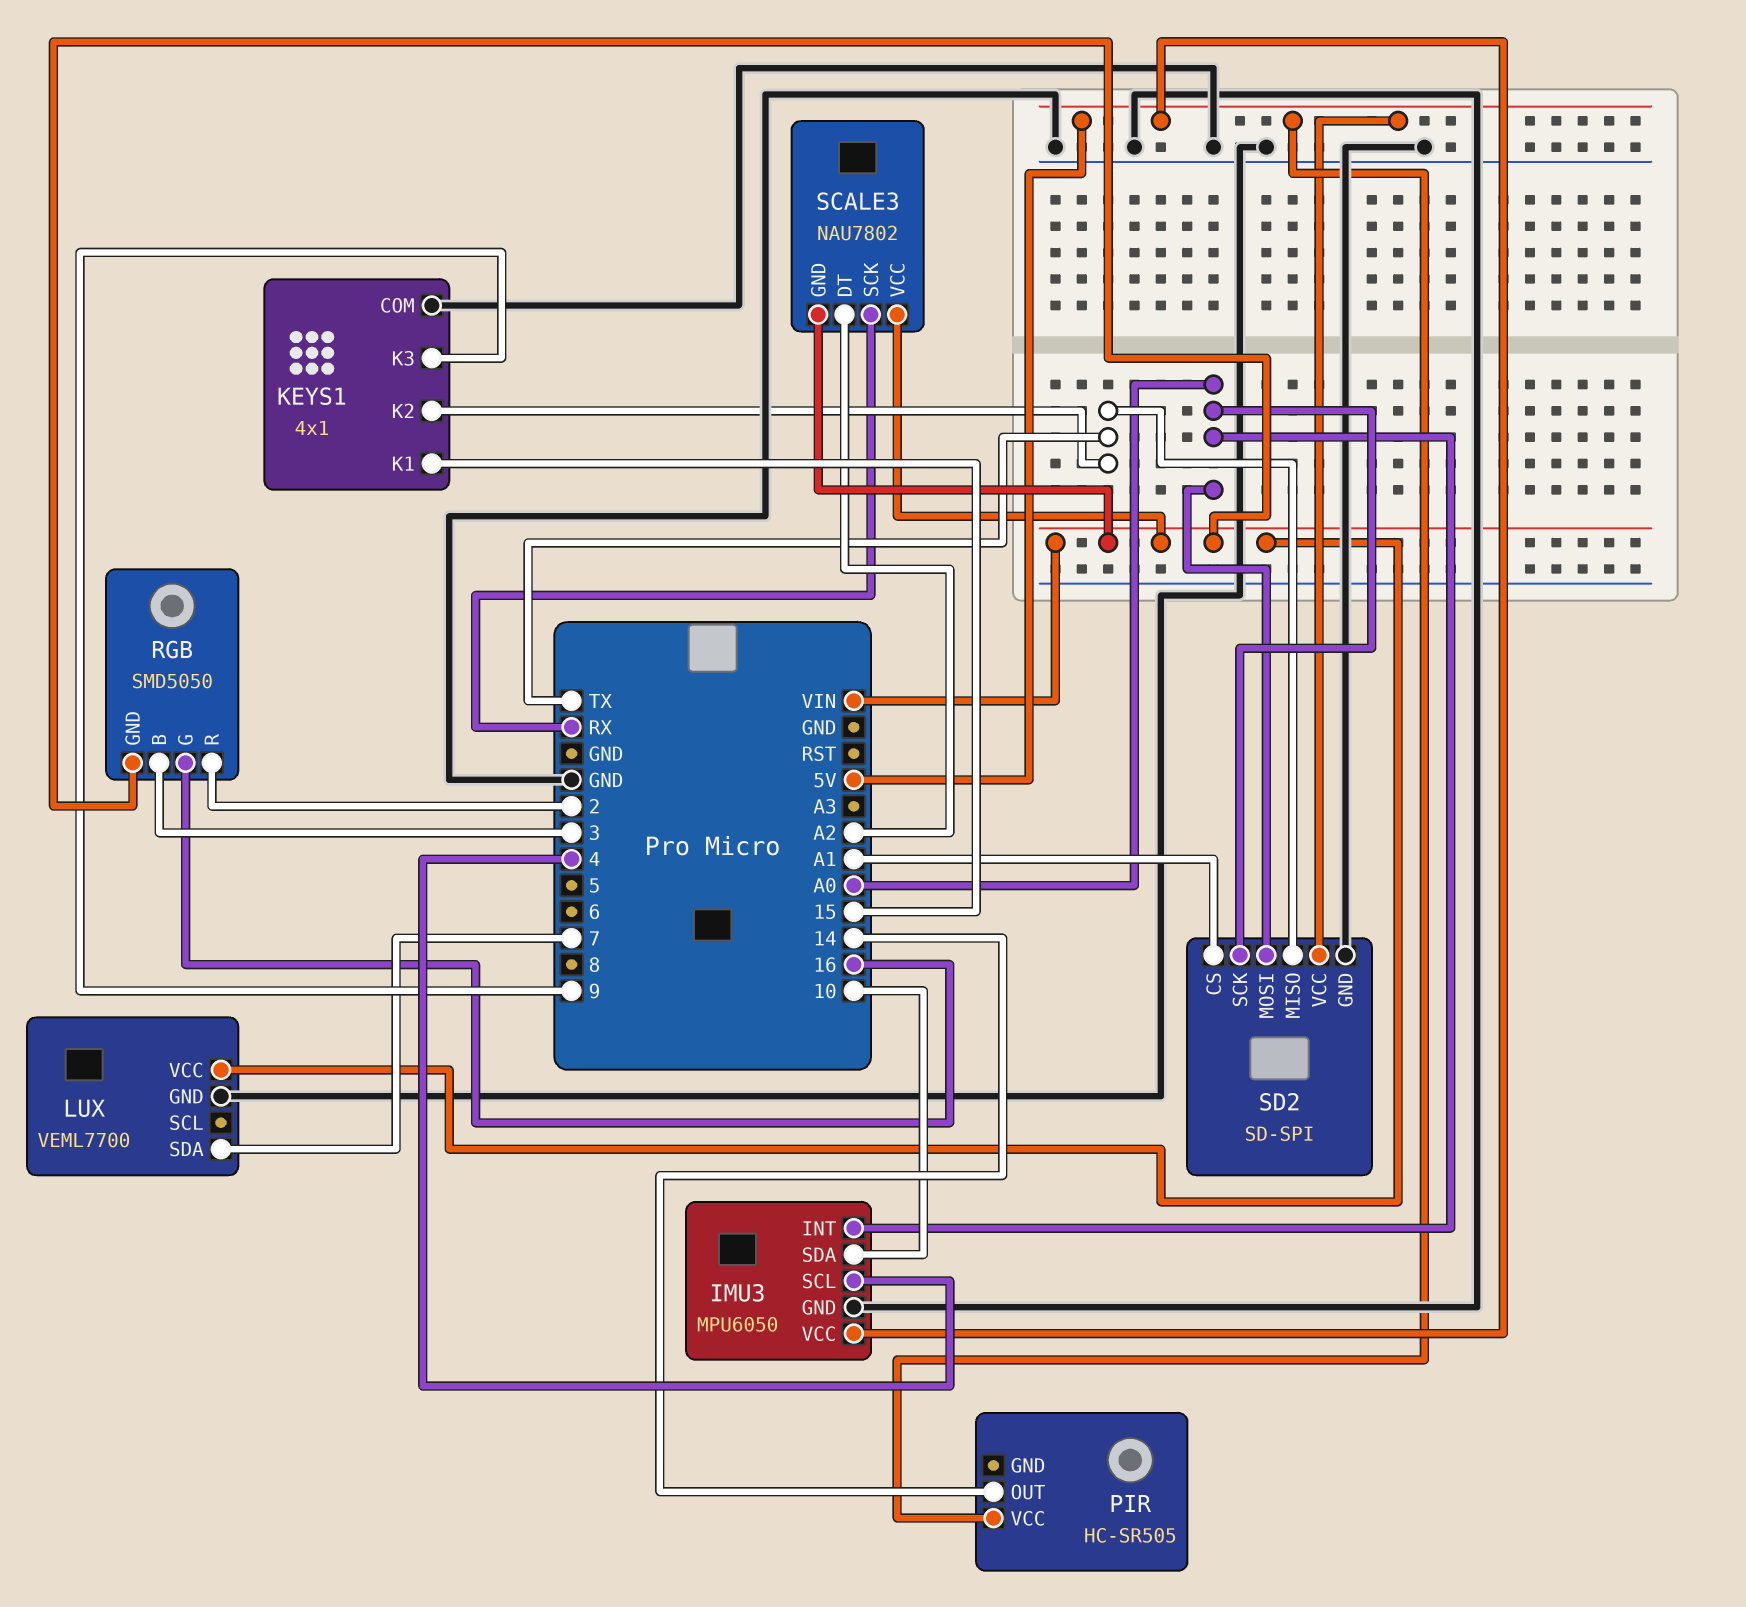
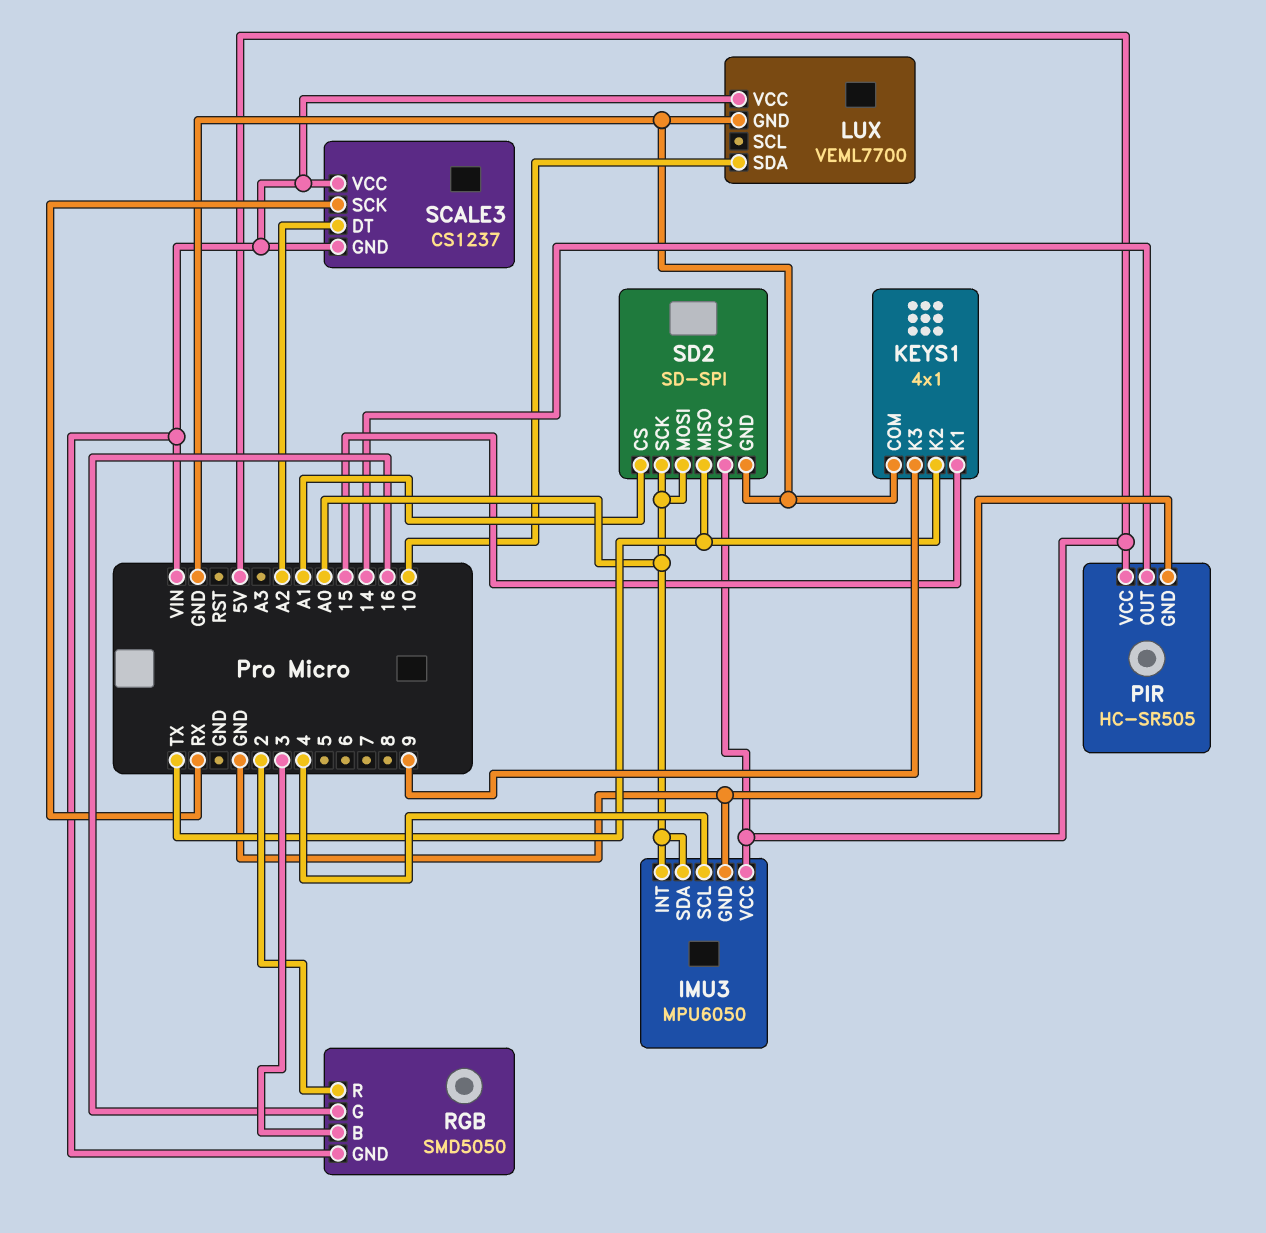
IMU3 pin SDA: 10 -> A0
LUX pin SDA: 7 -> 10
PIR pin GND: none -> GND
SCALE3: NAU7802 -> CS1237

